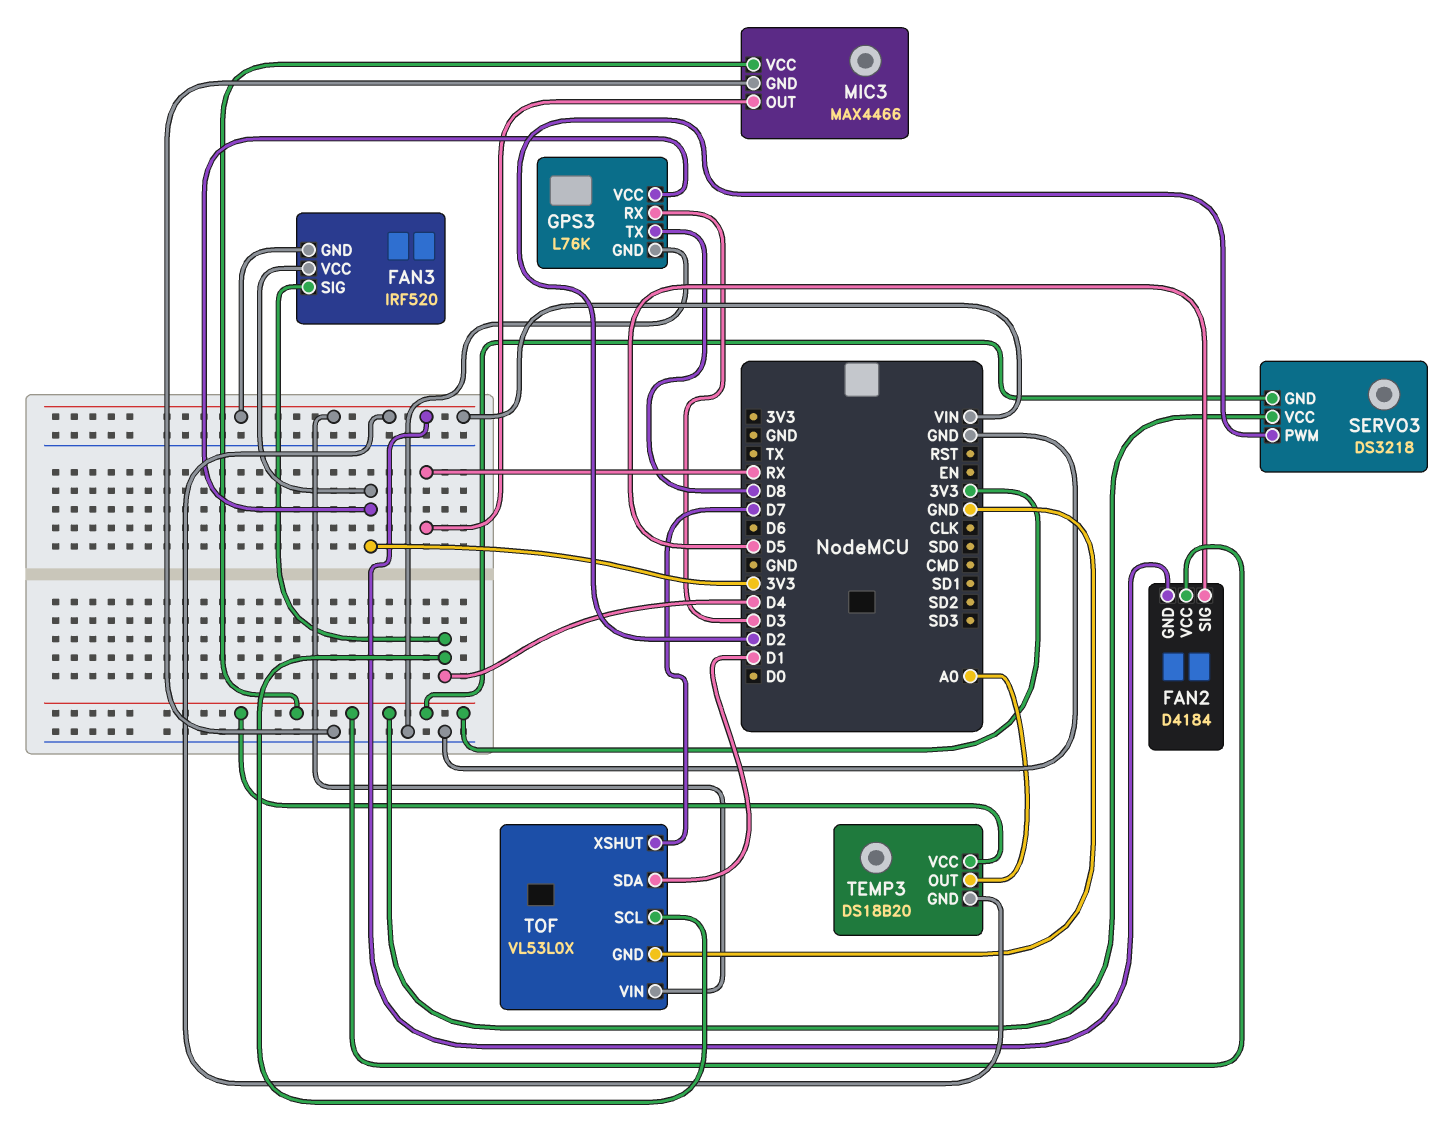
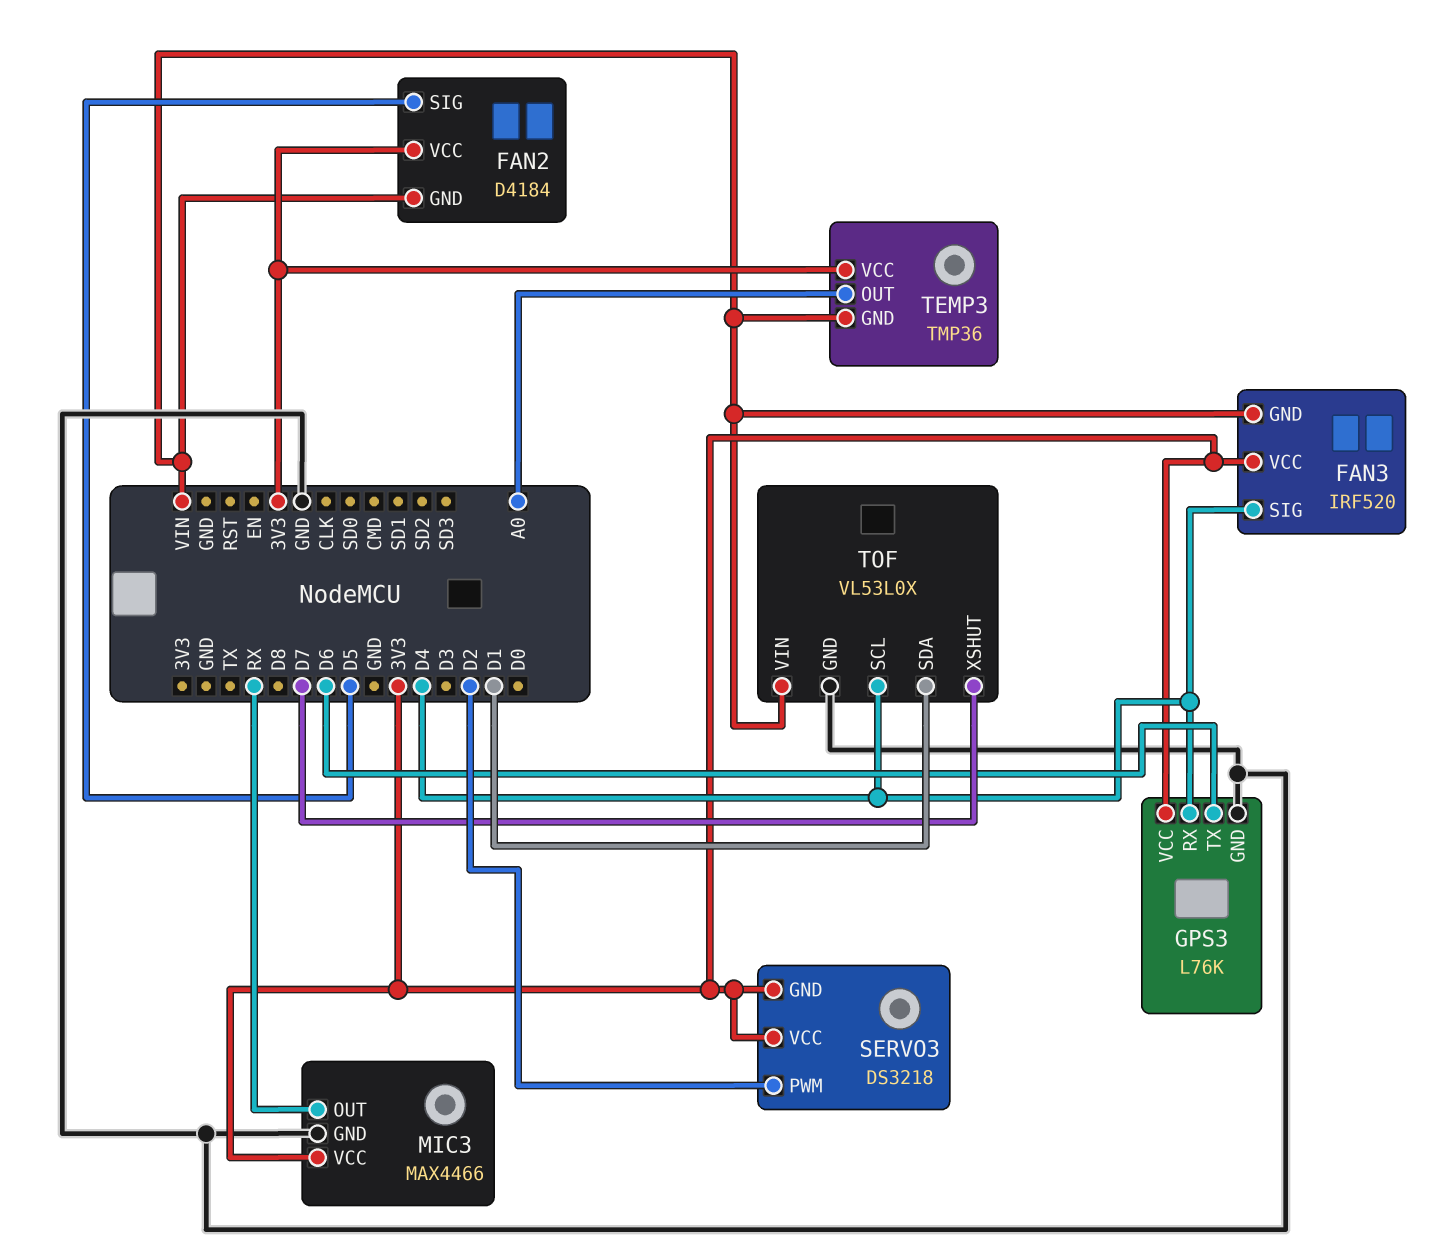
GPS3 pin RX: D3 -> D4
GPS3 pin TX: D8 -> D6
TEMP3: DS18B20 -> TMP36

